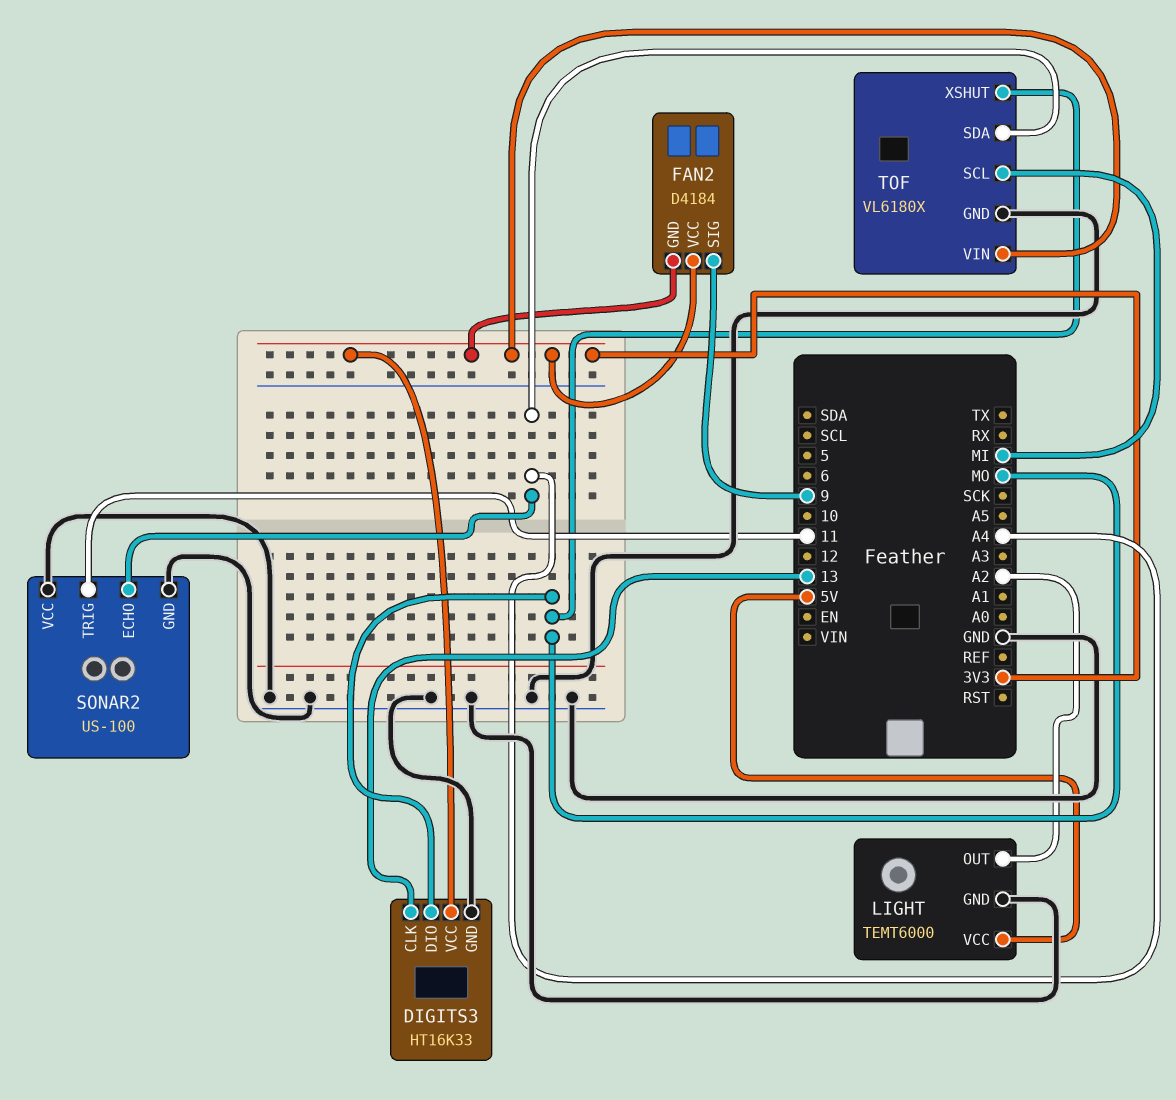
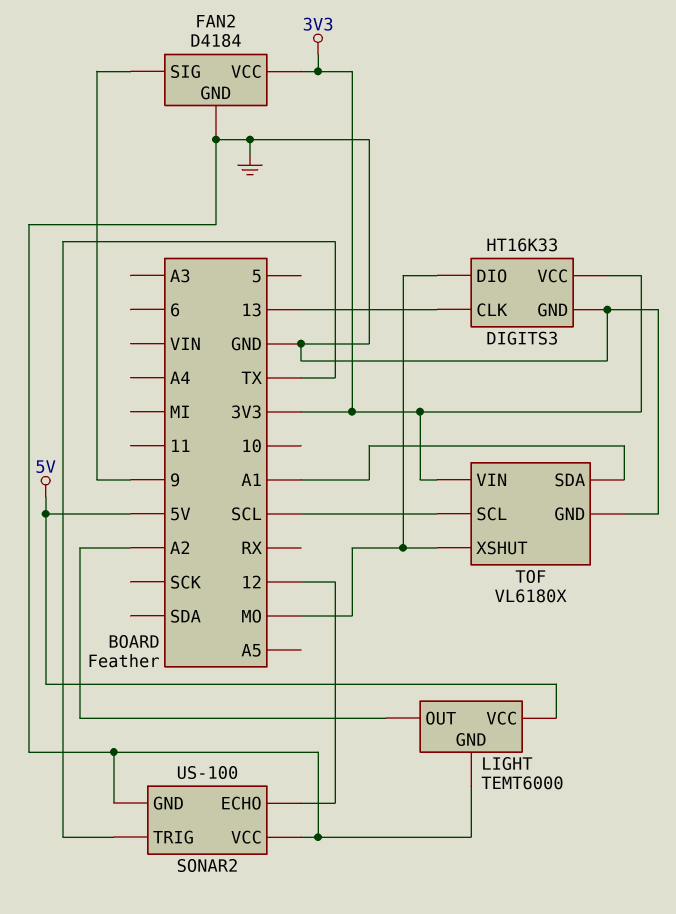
FAN2 pin GND: 3V3 -> GND
SONAR2 pin ECHO: A4 -> 12
SONAR2 pin TRIG: 11 -> TX
TOF pin SCL: MI -> SCL
TOF pin SDA: A4 -> A1

